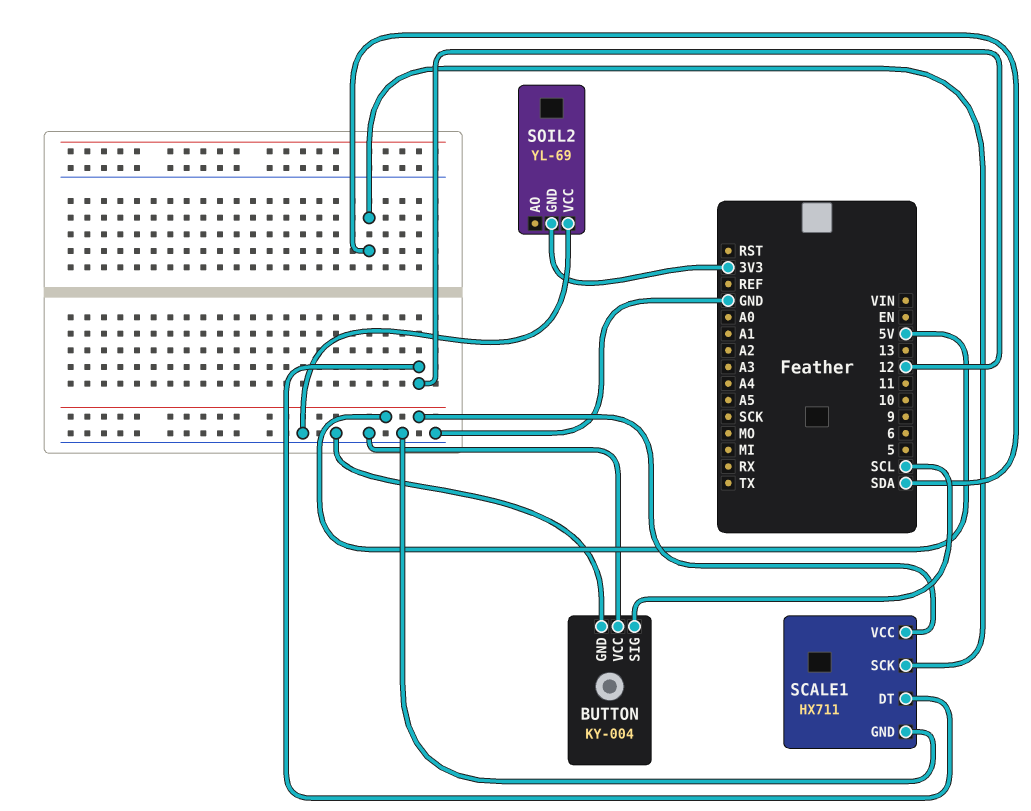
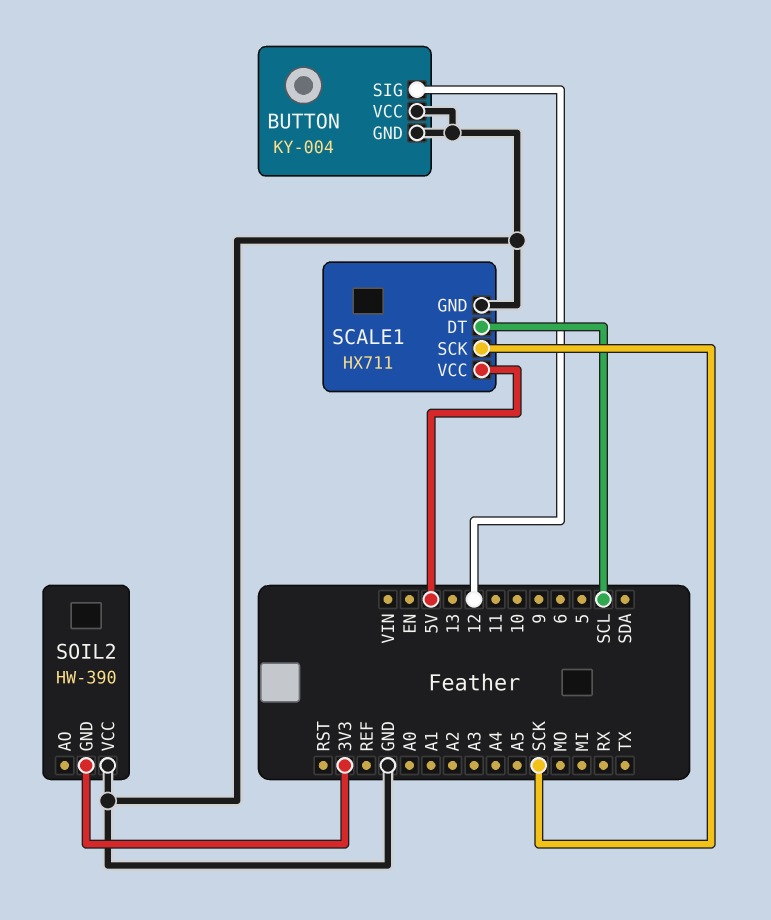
BUTTON pin SIG: SCL -> 12
SCALE1 pin DT: 12 -> SCL
SCALE1 pin SCK: SDA -> SCK
SOIL2: YL-69 -> HW-390

